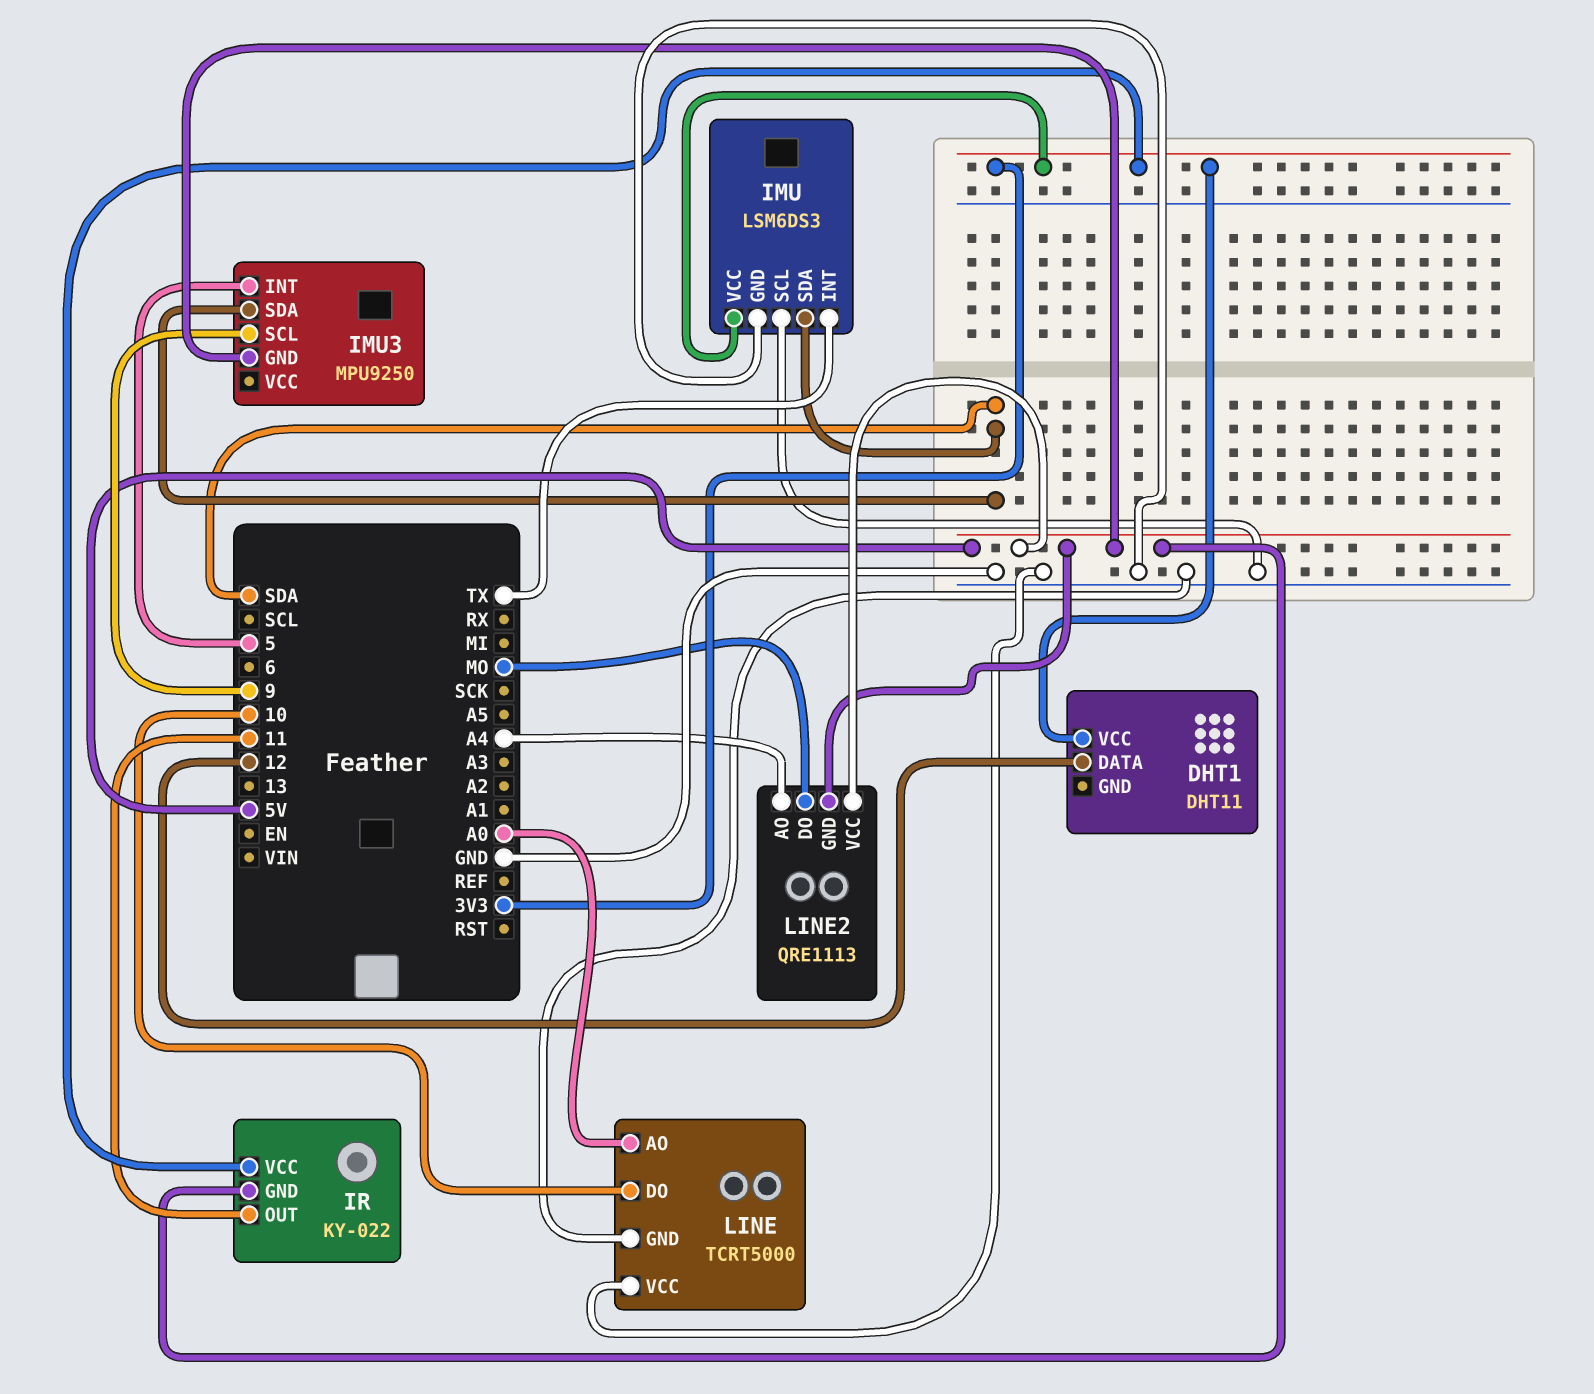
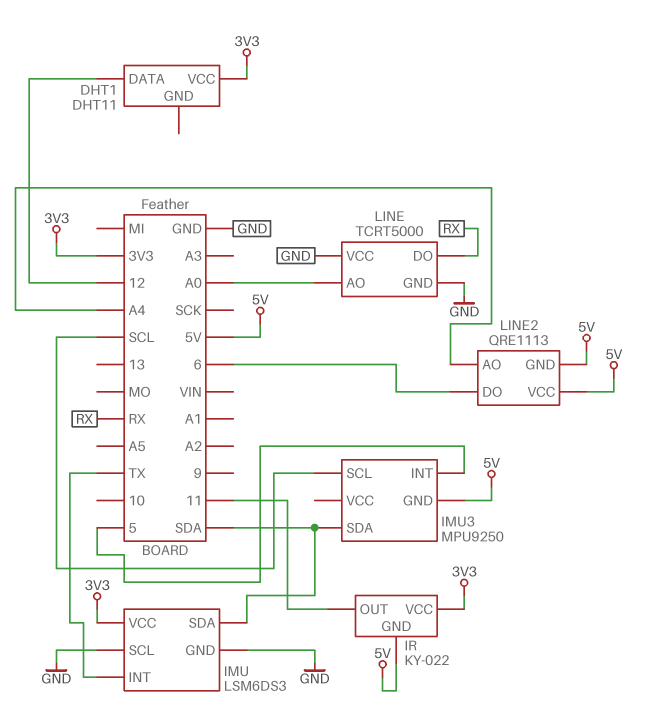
IMU3 pin SCL: 9 -> SCL
LINE pin DO: 10 -> RX
LINE2 pin DO: MO -> 6

